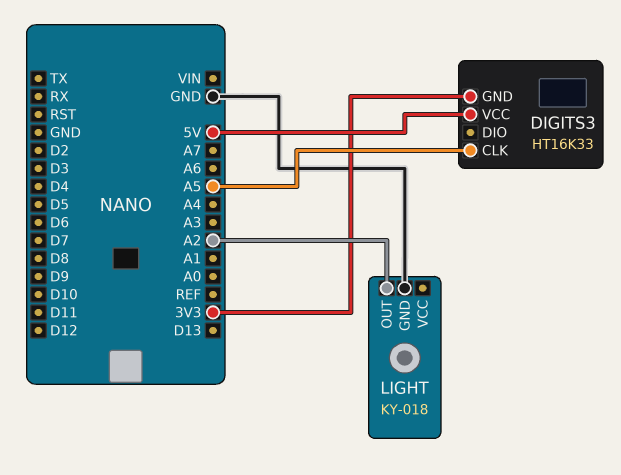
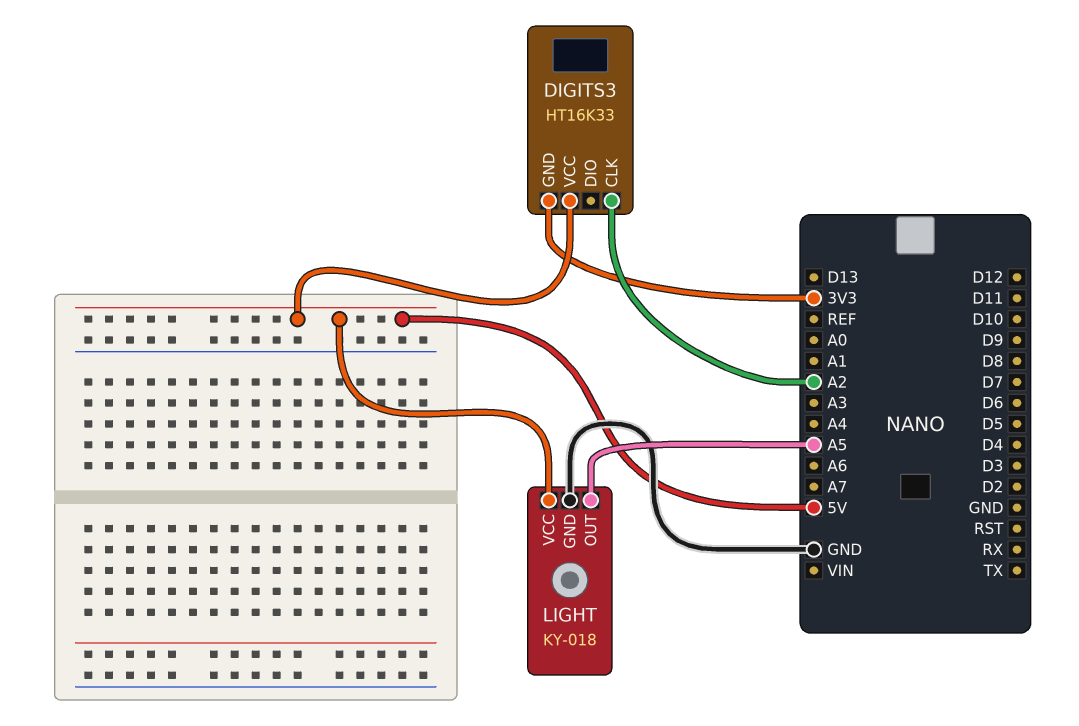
DIGITS3 pin CLK: A5 -> A2
LIGHT pin OUT: A2 -> A5
LIGHT pin VCC: none -> 5V

